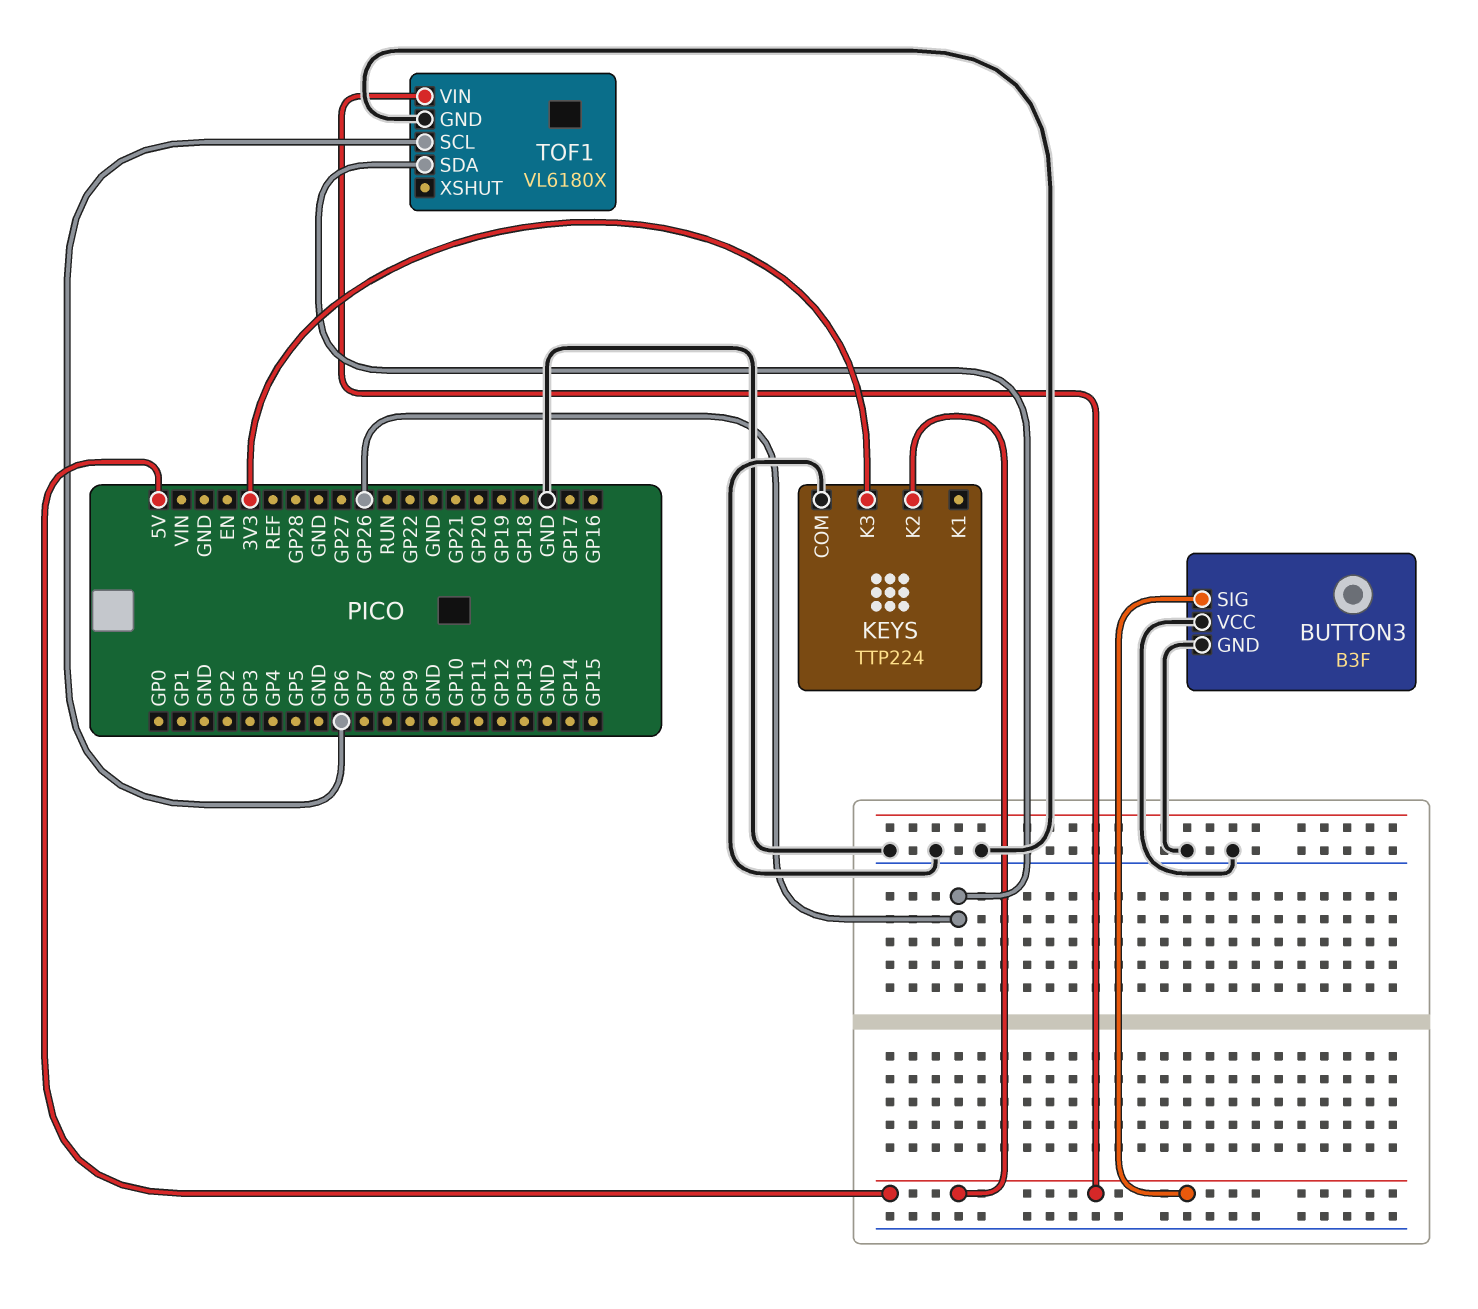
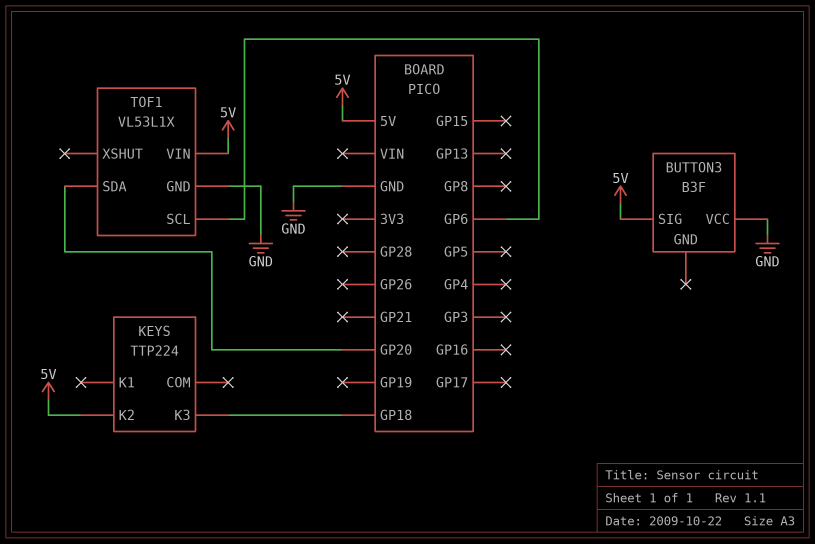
BUTTON3 pin GND: GND -> none
KEYS pin COM: GND -> none
KEYS pin K3: 3V3 -> GP18
TOF1: VL6180X -> VL53L1X
TOF1 pin SDA: GP26 -> GP20

